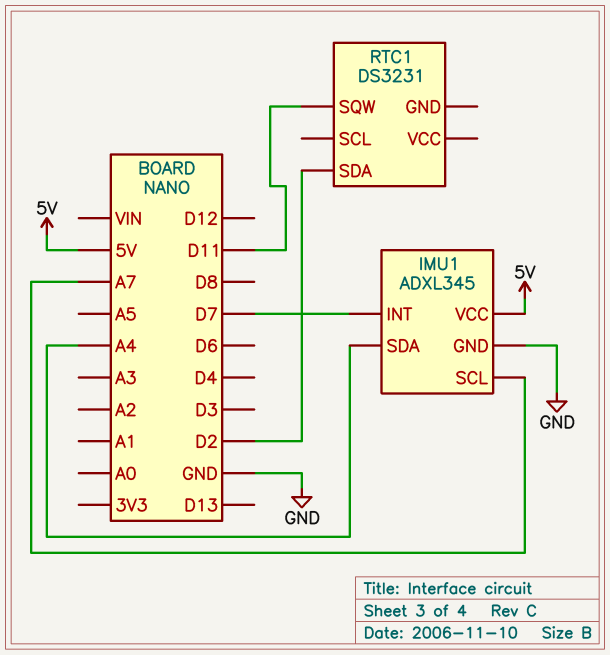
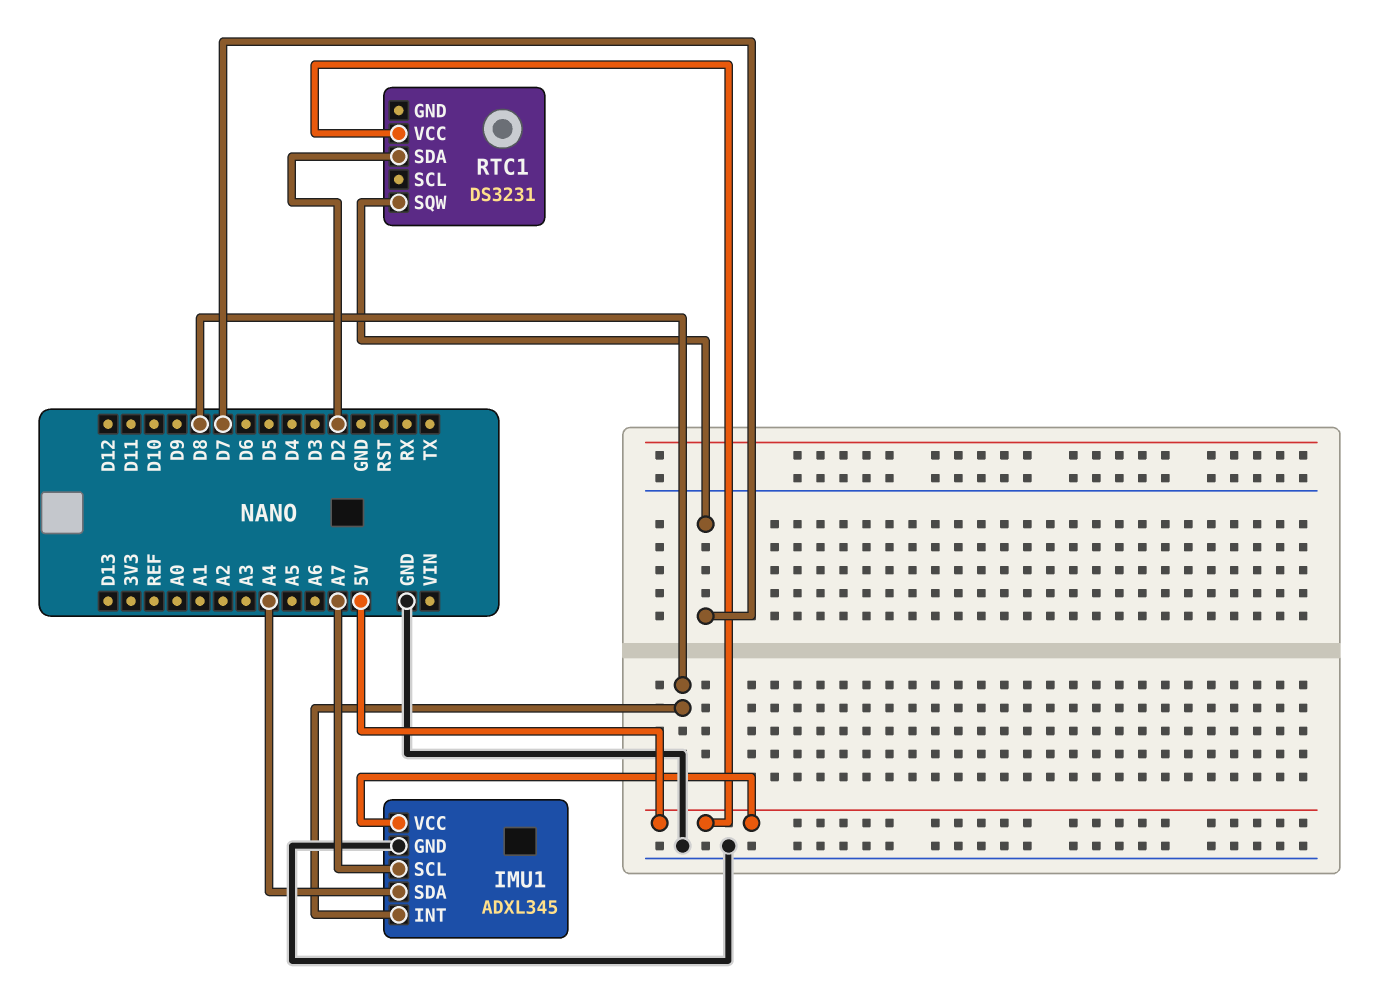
IMU1 pin INT: D7 -> D8
RTC1 pin SQW: D11 -> D7
RTC1 pin VCC: none -> 5V

